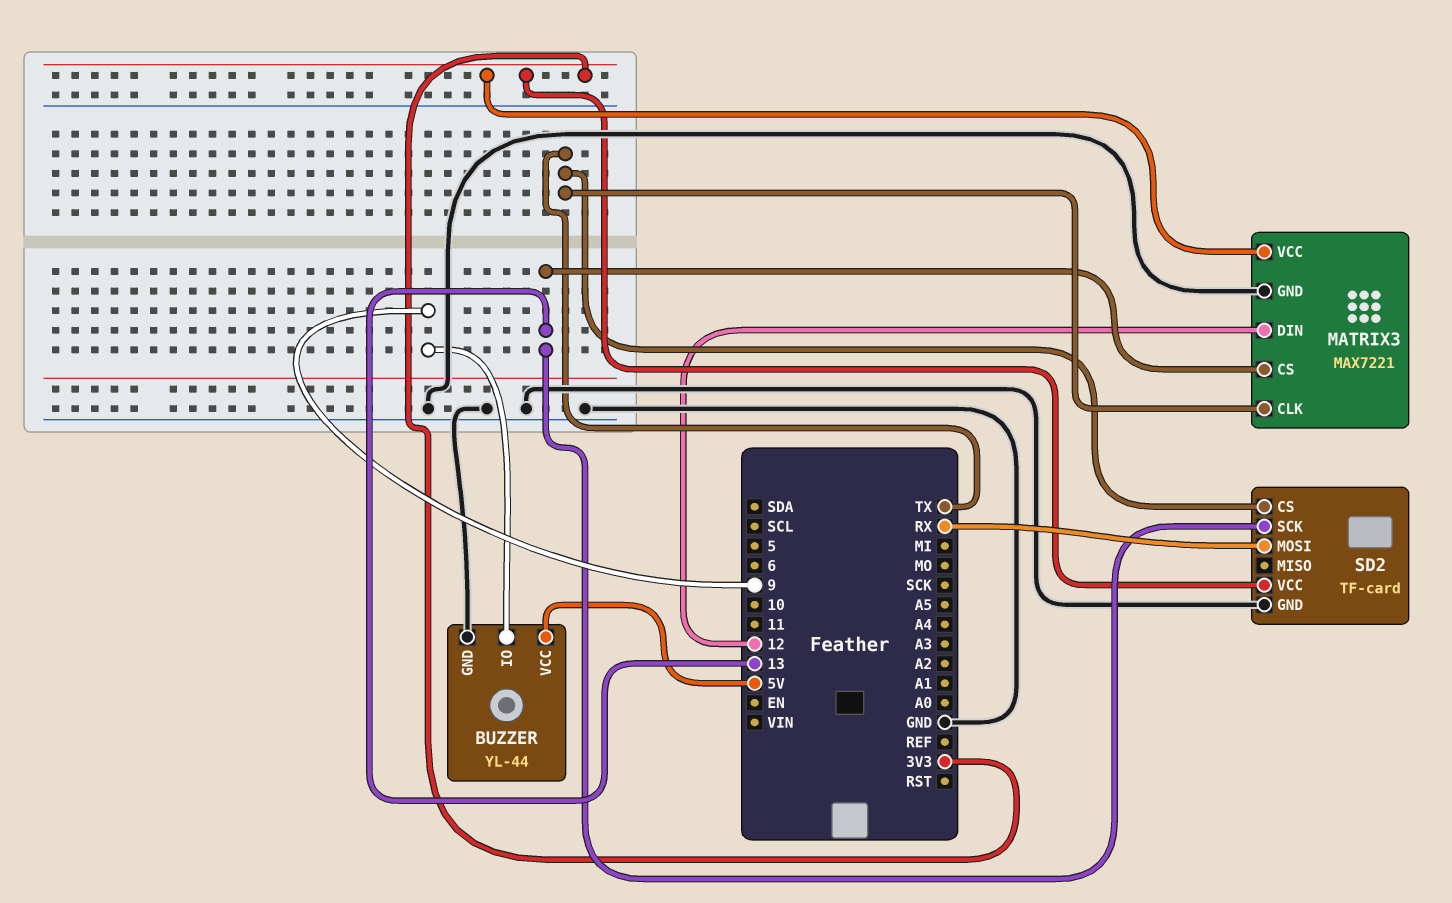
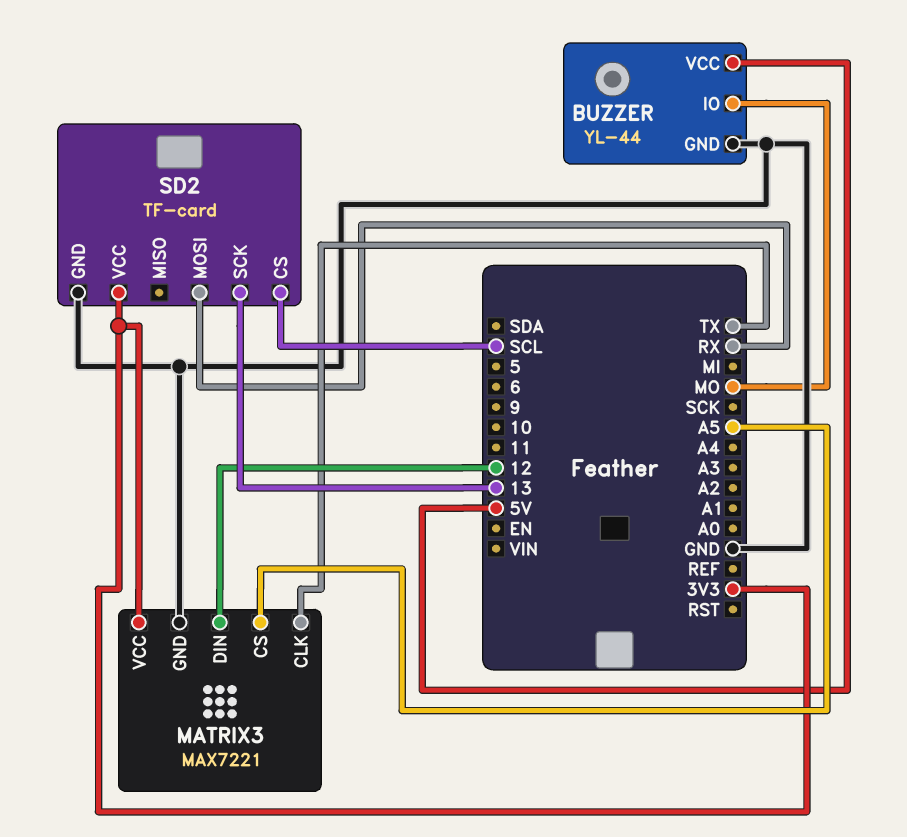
BUZZER pin IO: 9 -> MO
MATRIX3 pin CS: 13 -> A5
SD2 pin CS: TX -> SCL

